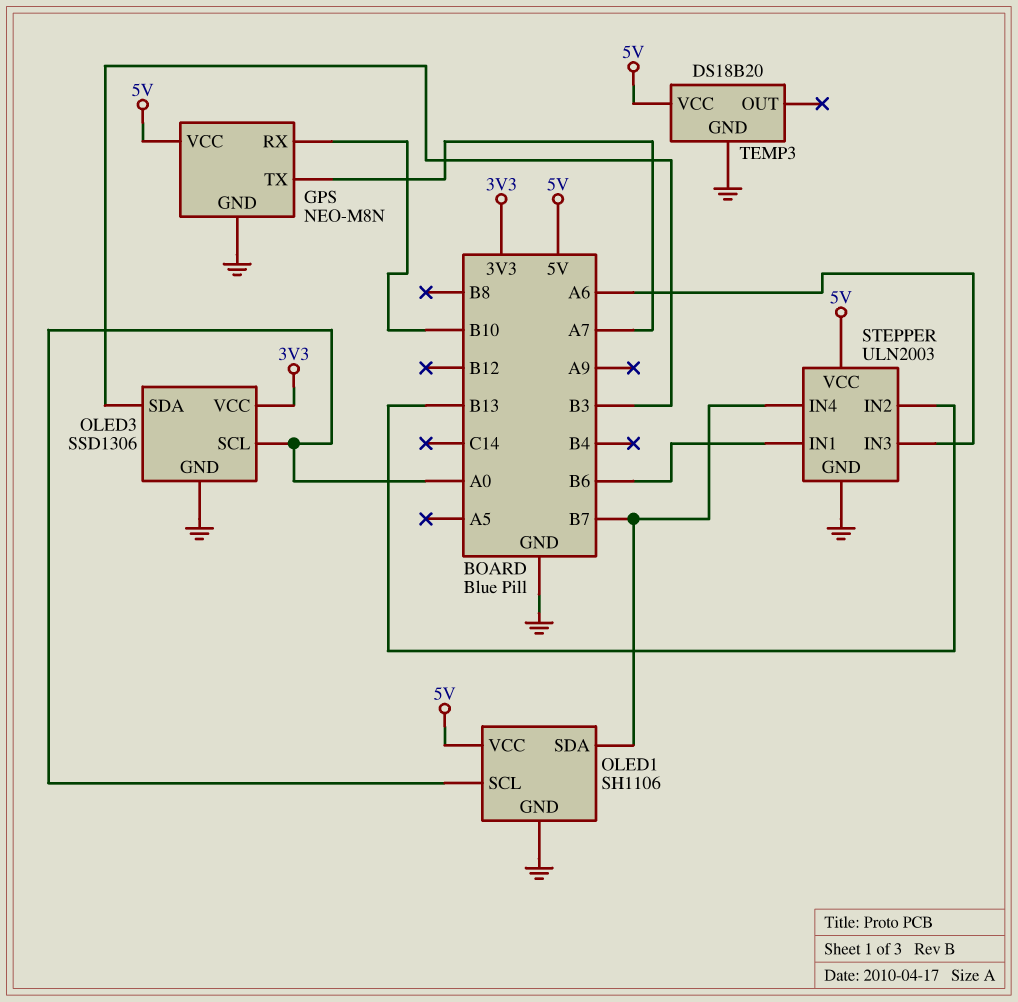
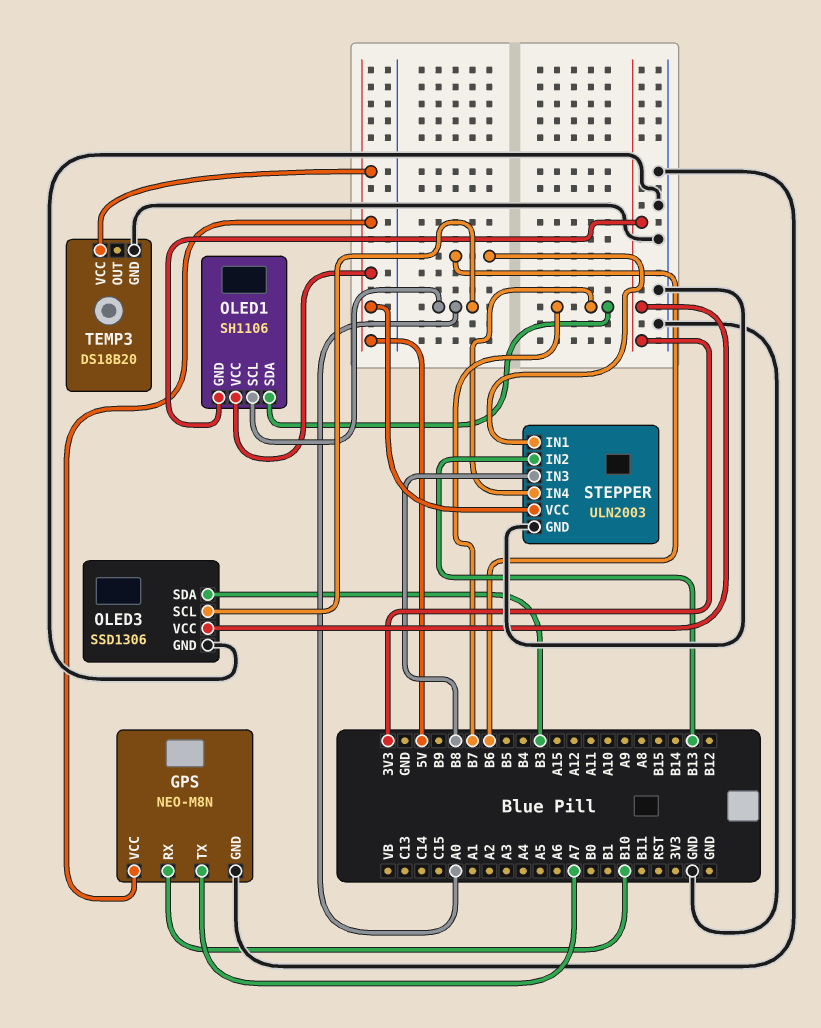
OLED1 pin GND: GND -> 3V3
STEPPER pin IN3: A6 -> B8

